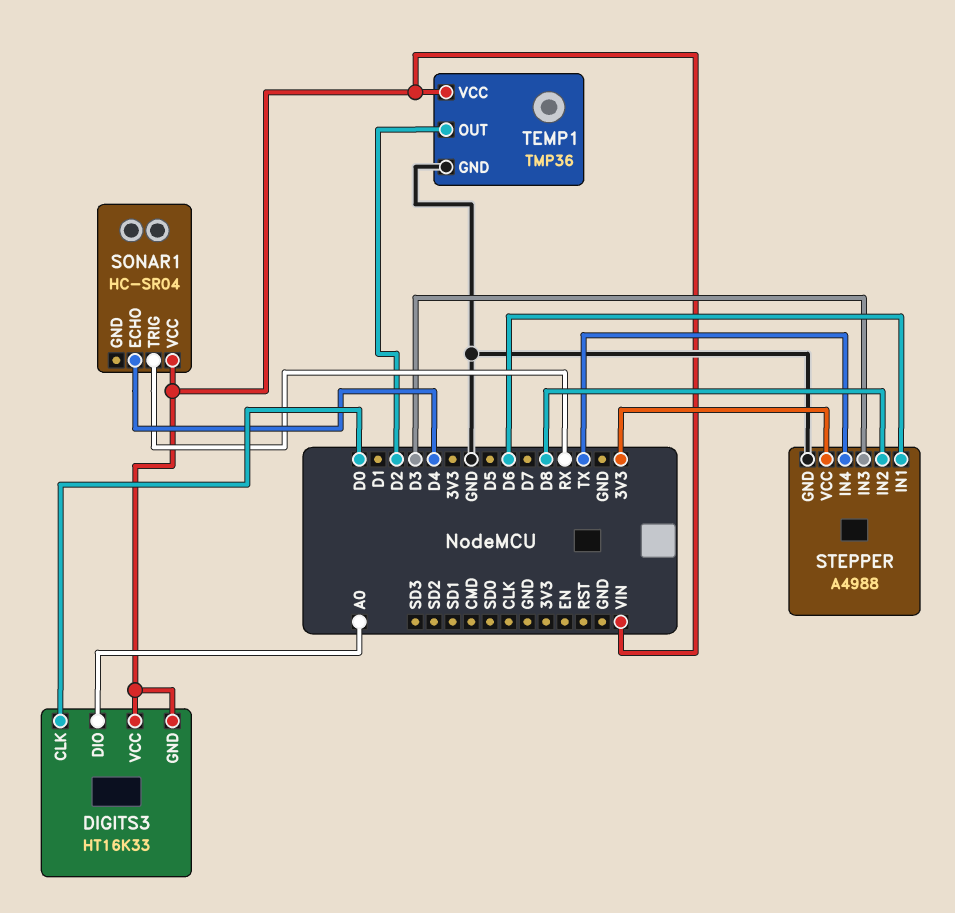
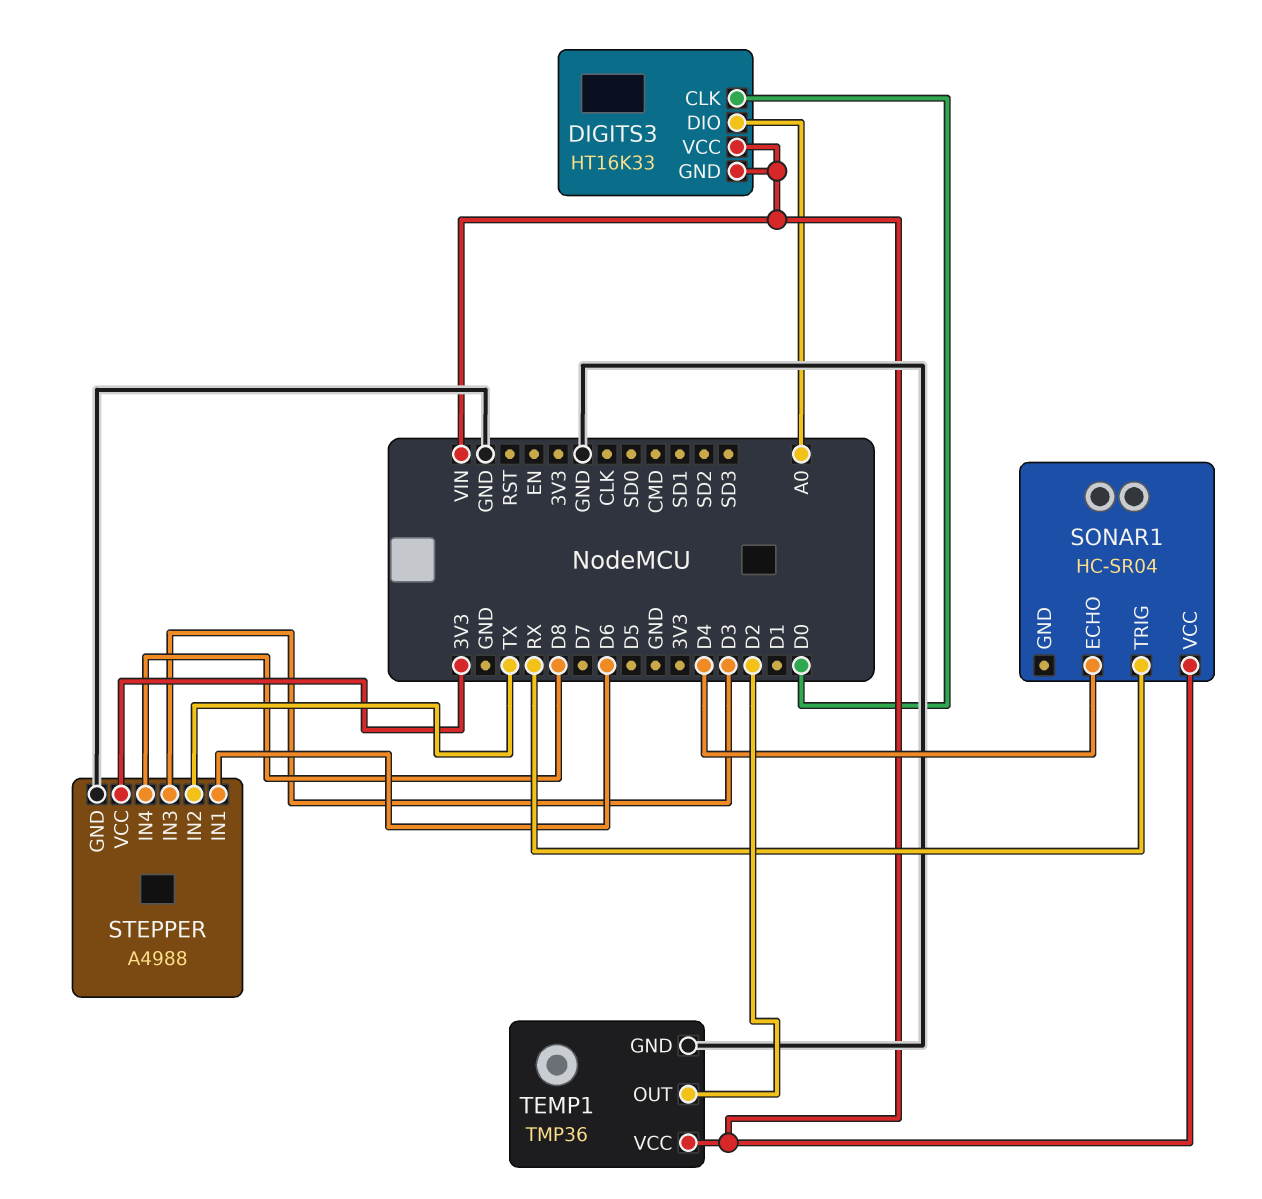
STEPPER pin IN2: D8 -> TX
STEPPER pin IN4: TX -> D8

